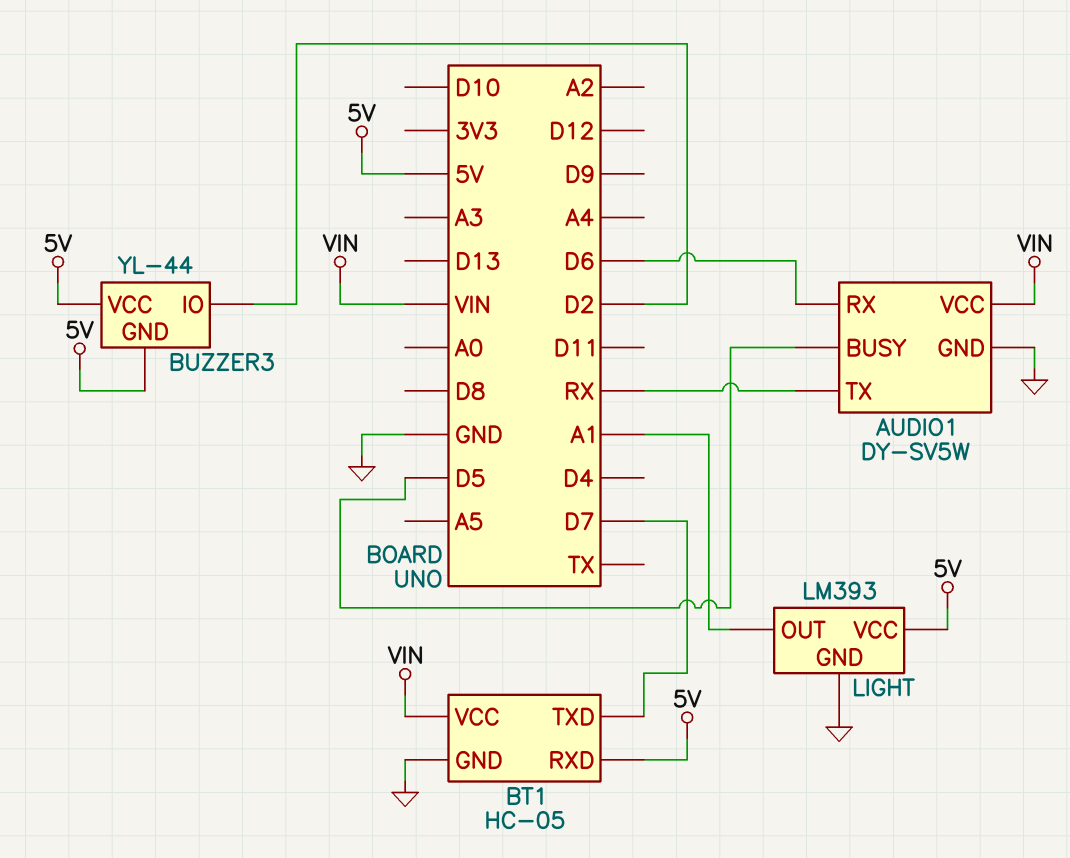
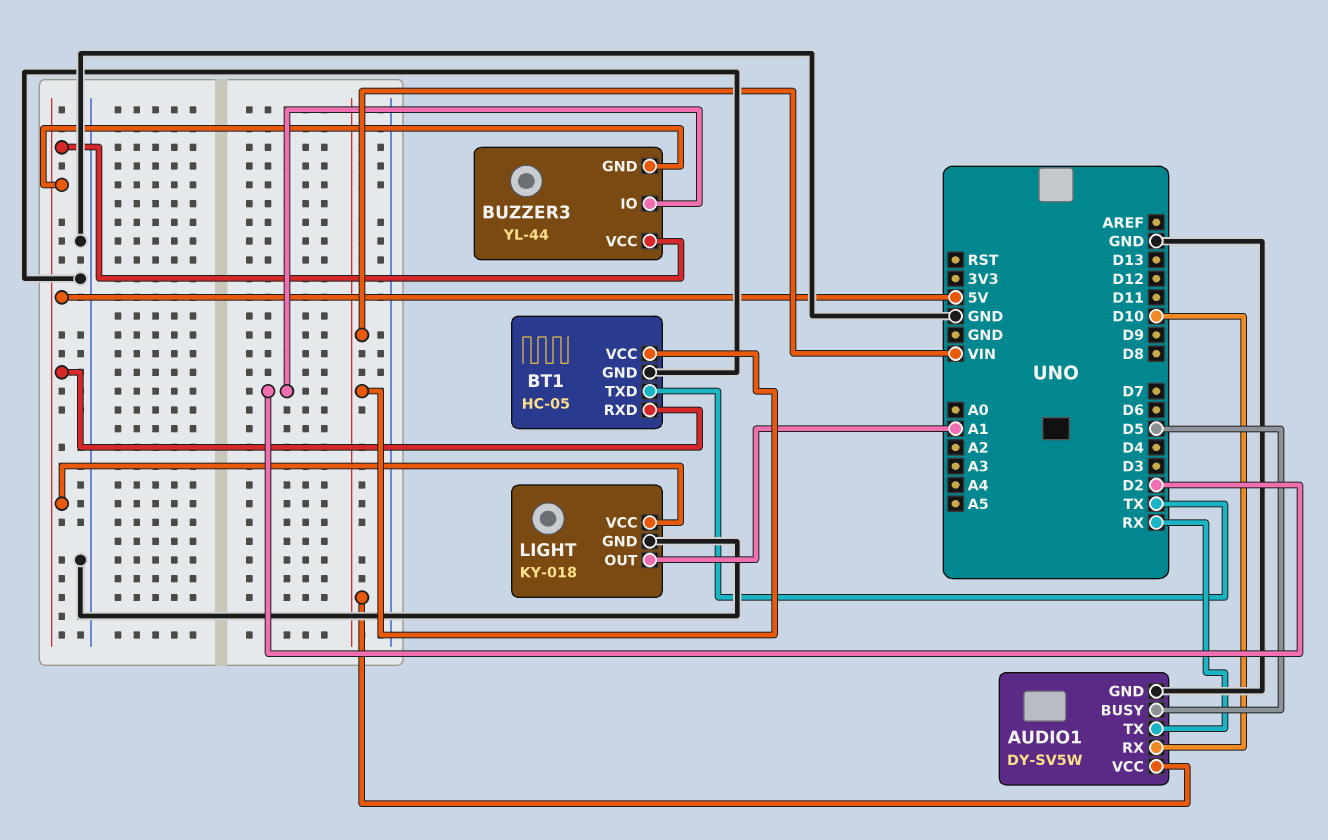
AUDIO1 pin RX: D6 -> D10
BT1 pin TXD: D7 -> TX
LIGHT: LM393 -> KY-018

